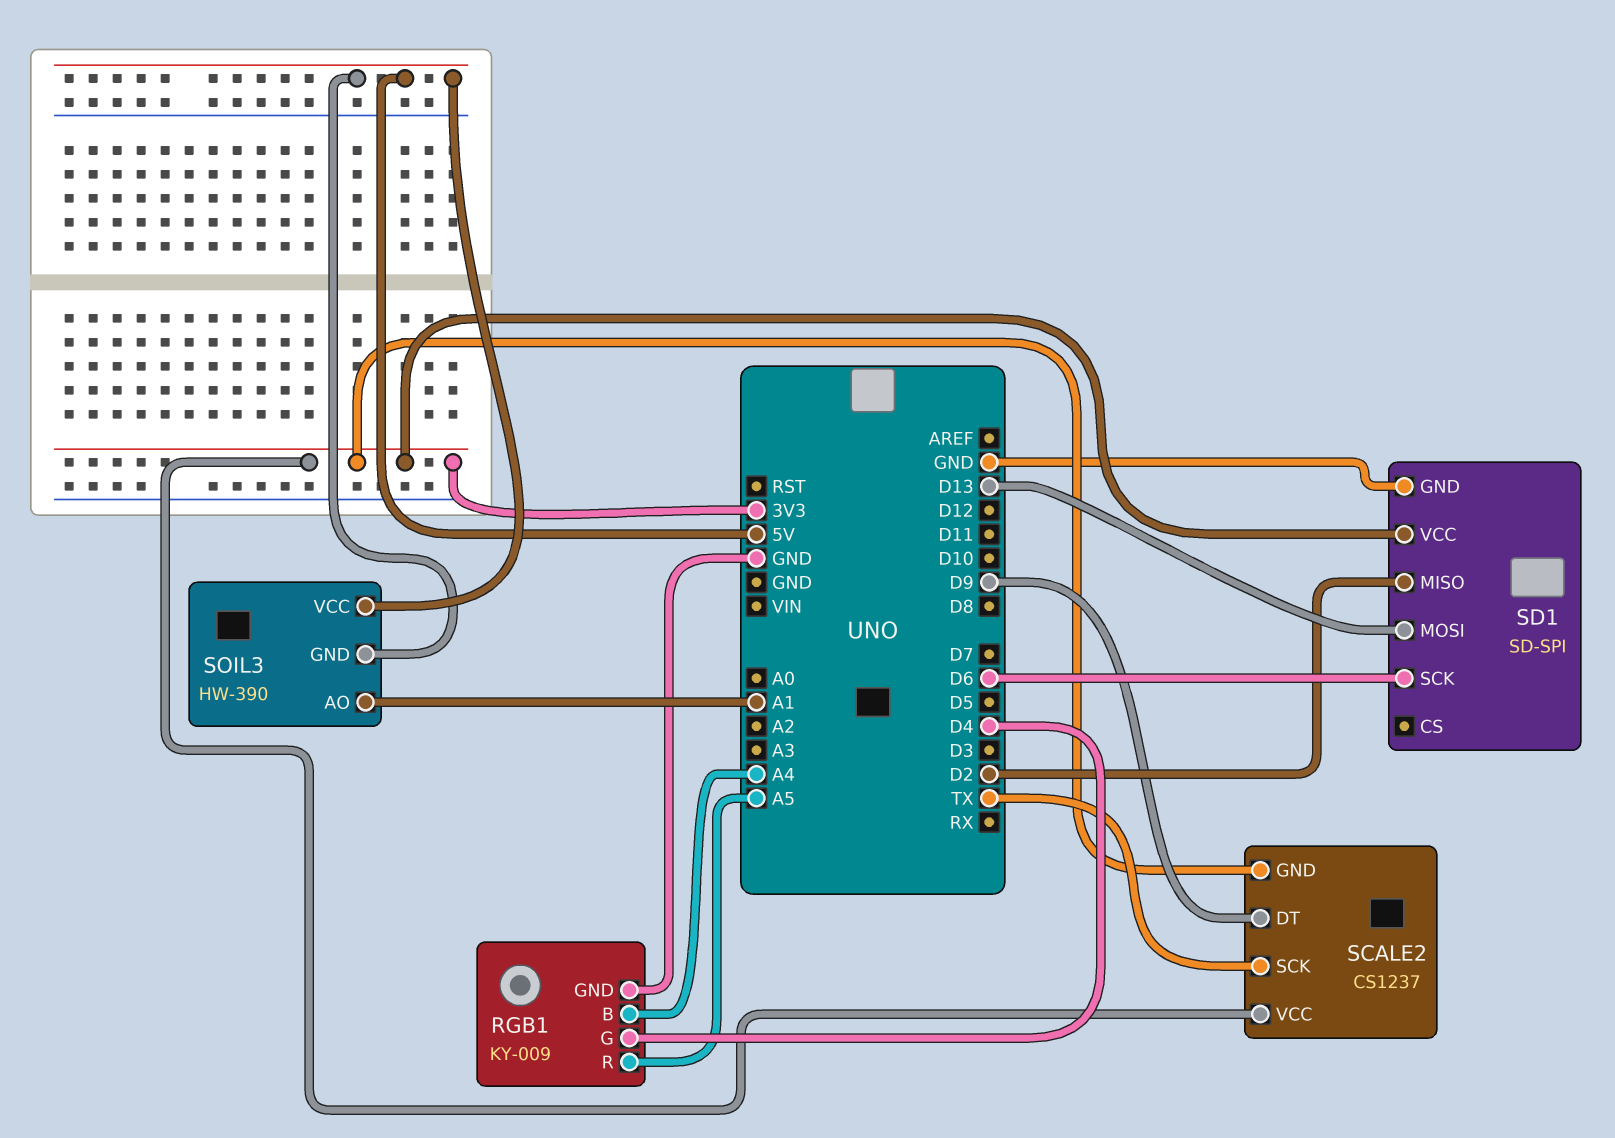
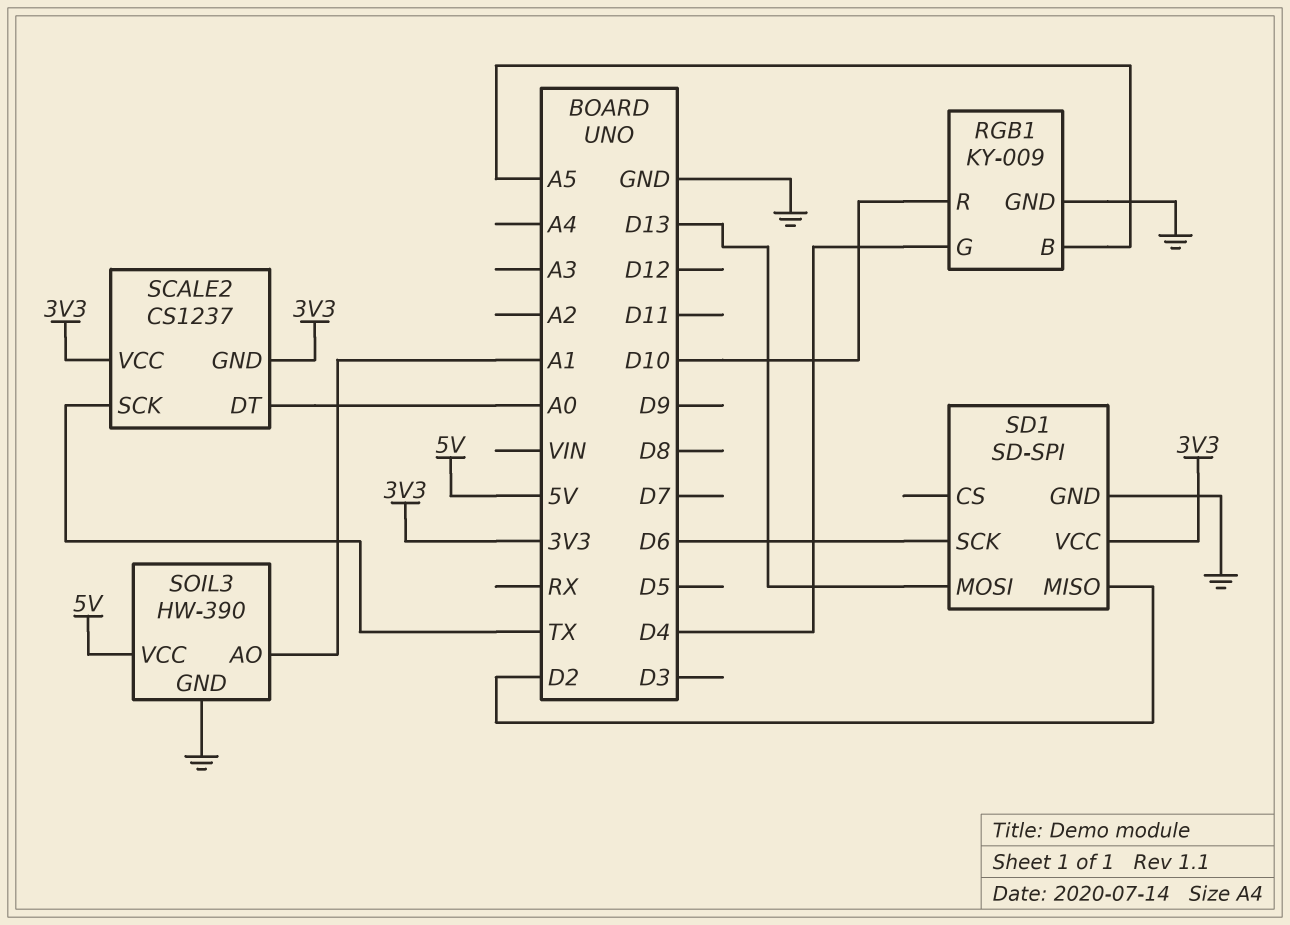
RGB1 pin B: A4 -> A5
RGB1 pin R: A5 -> D10
SCALE2 pin DT: D9 -> A0
SOIL3 pin GND: 5V -> GND

